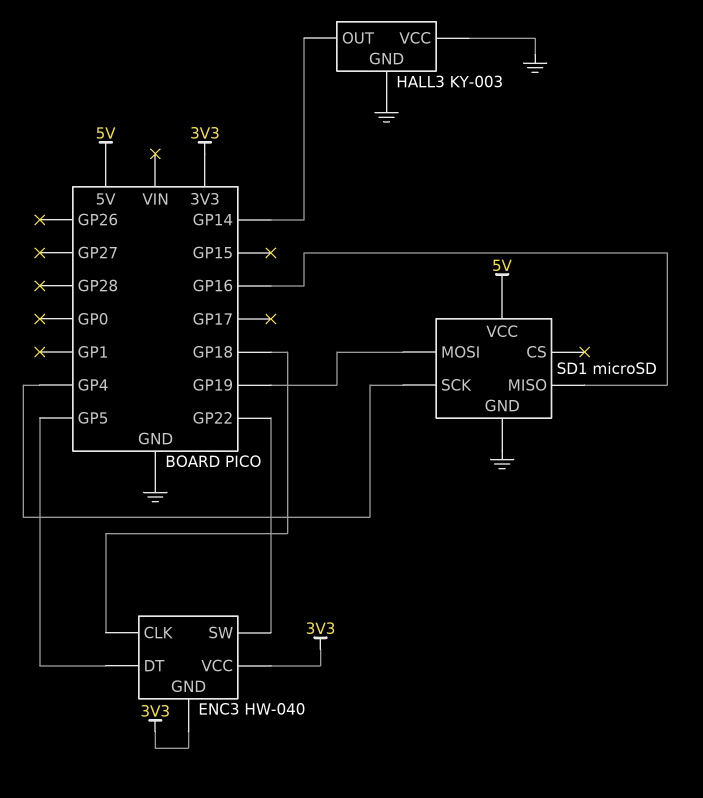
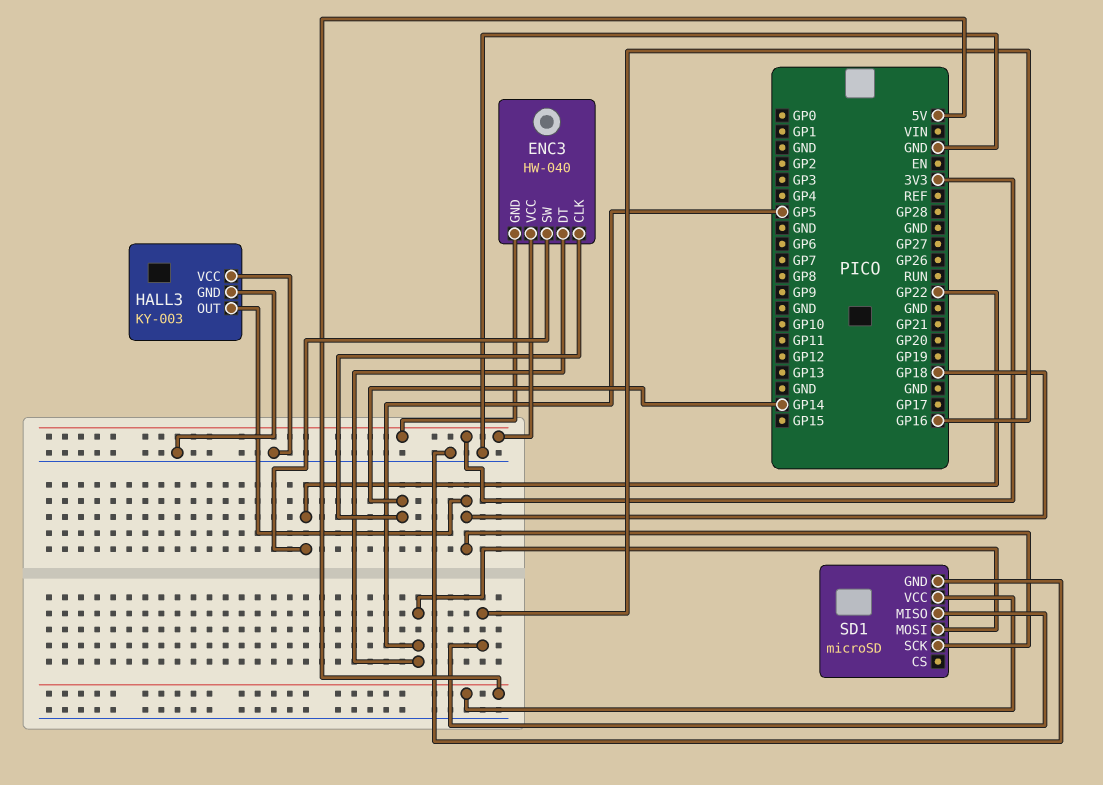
ENC3 pin CLK: GP18 -> GP14
HALL3 pin OUT: GP14 -> GP18
SD1 pin MOSI: GP19 -> GP5
SD1 pin SCK: GP4 -> GP18

